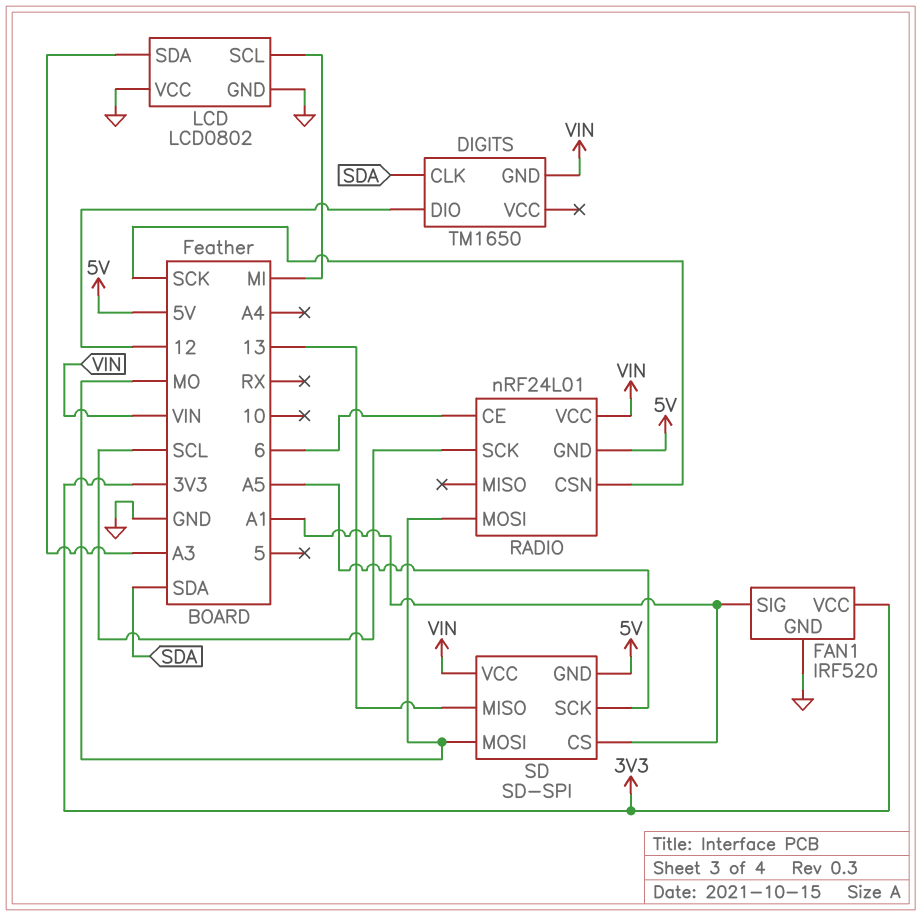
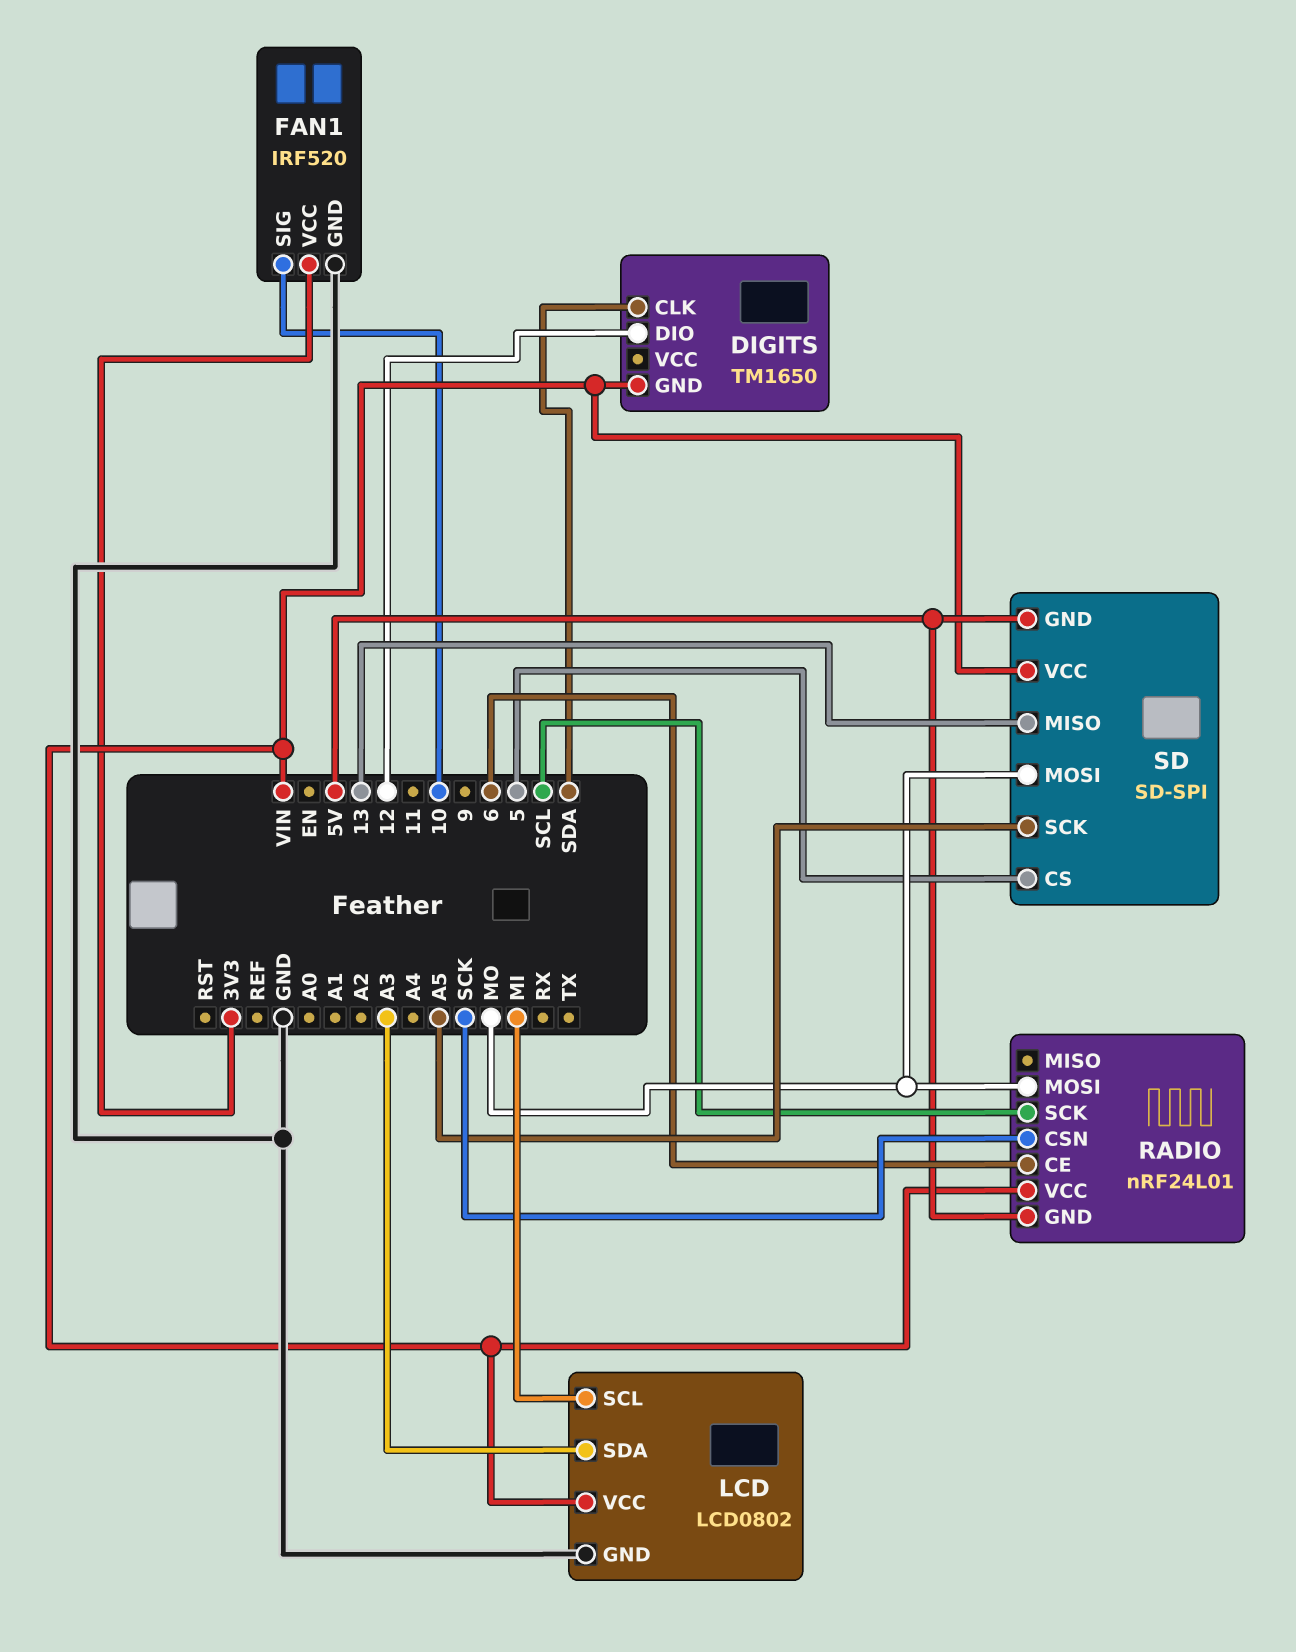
FAN1 pin SIG: A1 -> 10
LCD pin VCC: GND -> VIN
SD pin CS: A1 -> 5

